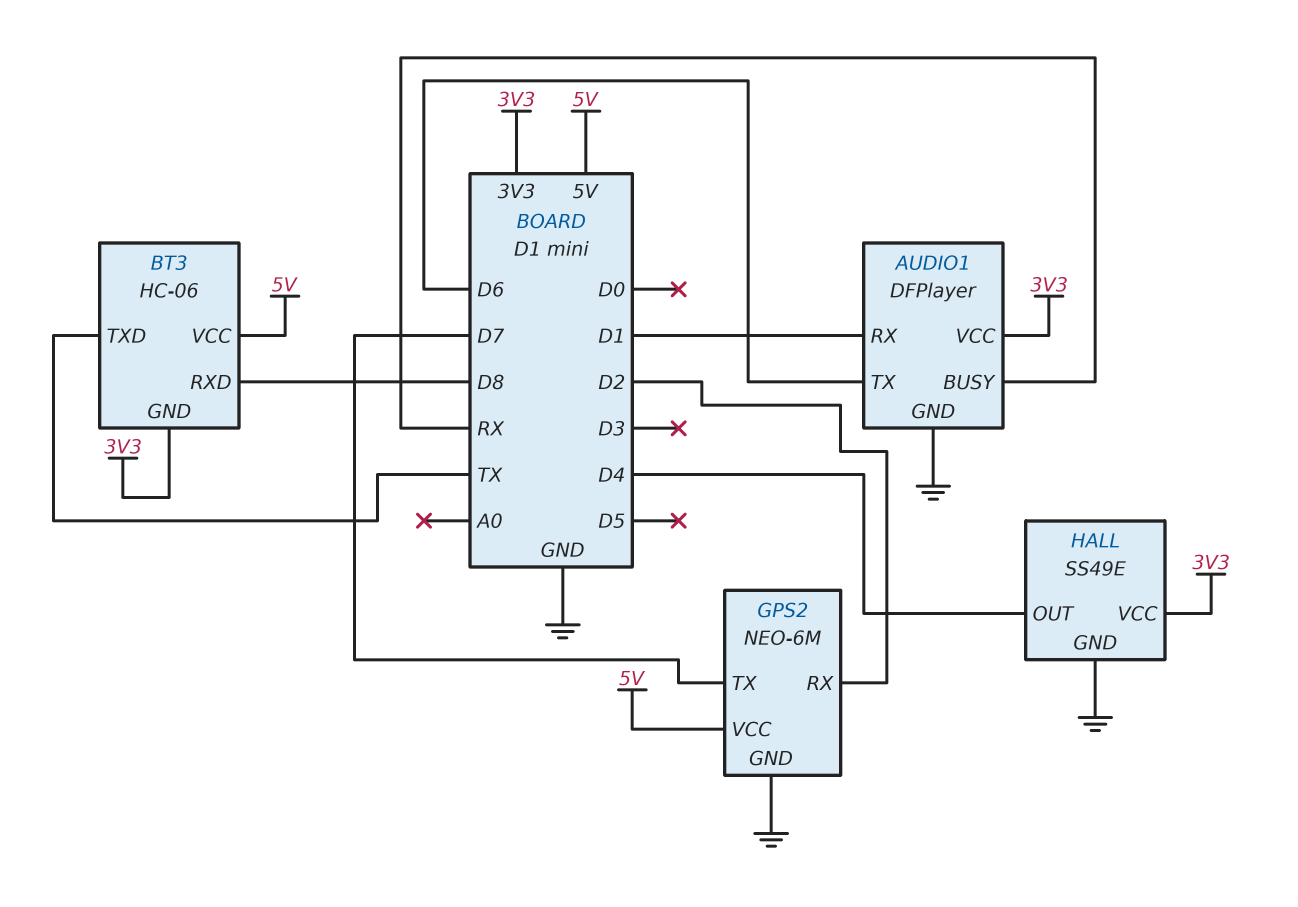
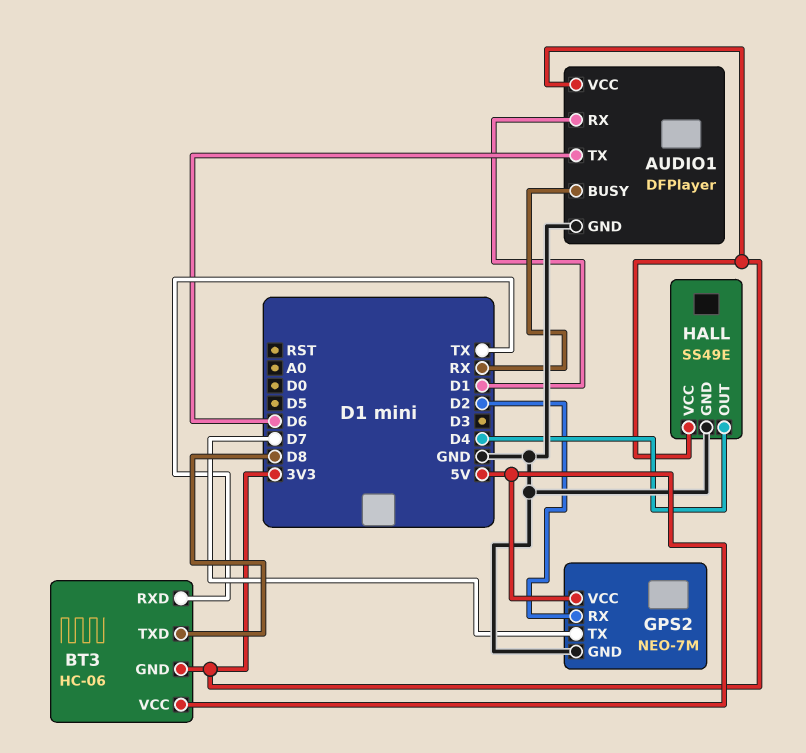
BT3 pin RXD: D8 -> TX
BT3 pin TXD: TX -> D8
GPS2: NEO-6M -> NEO-7M

